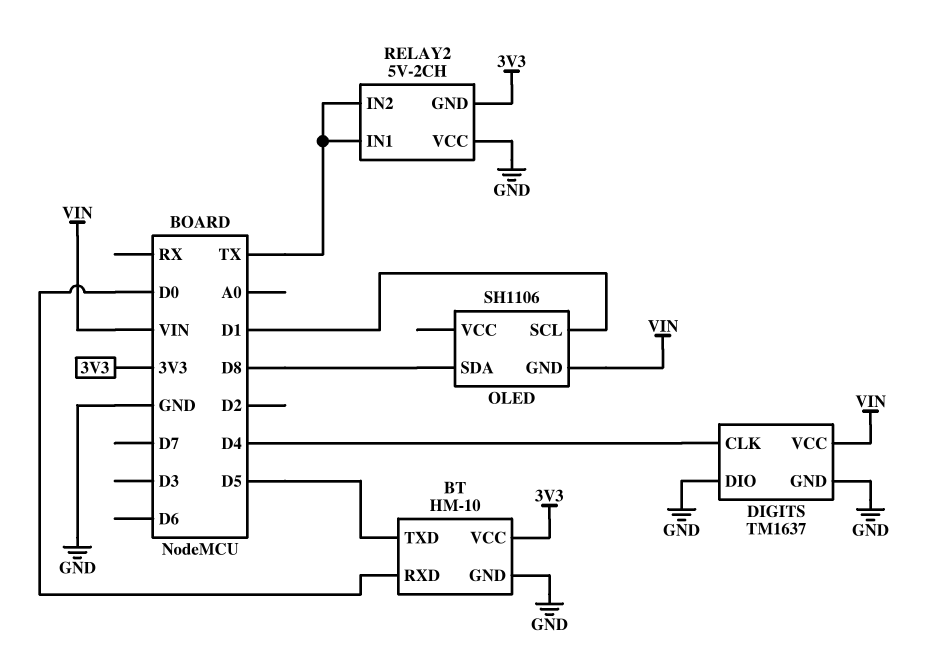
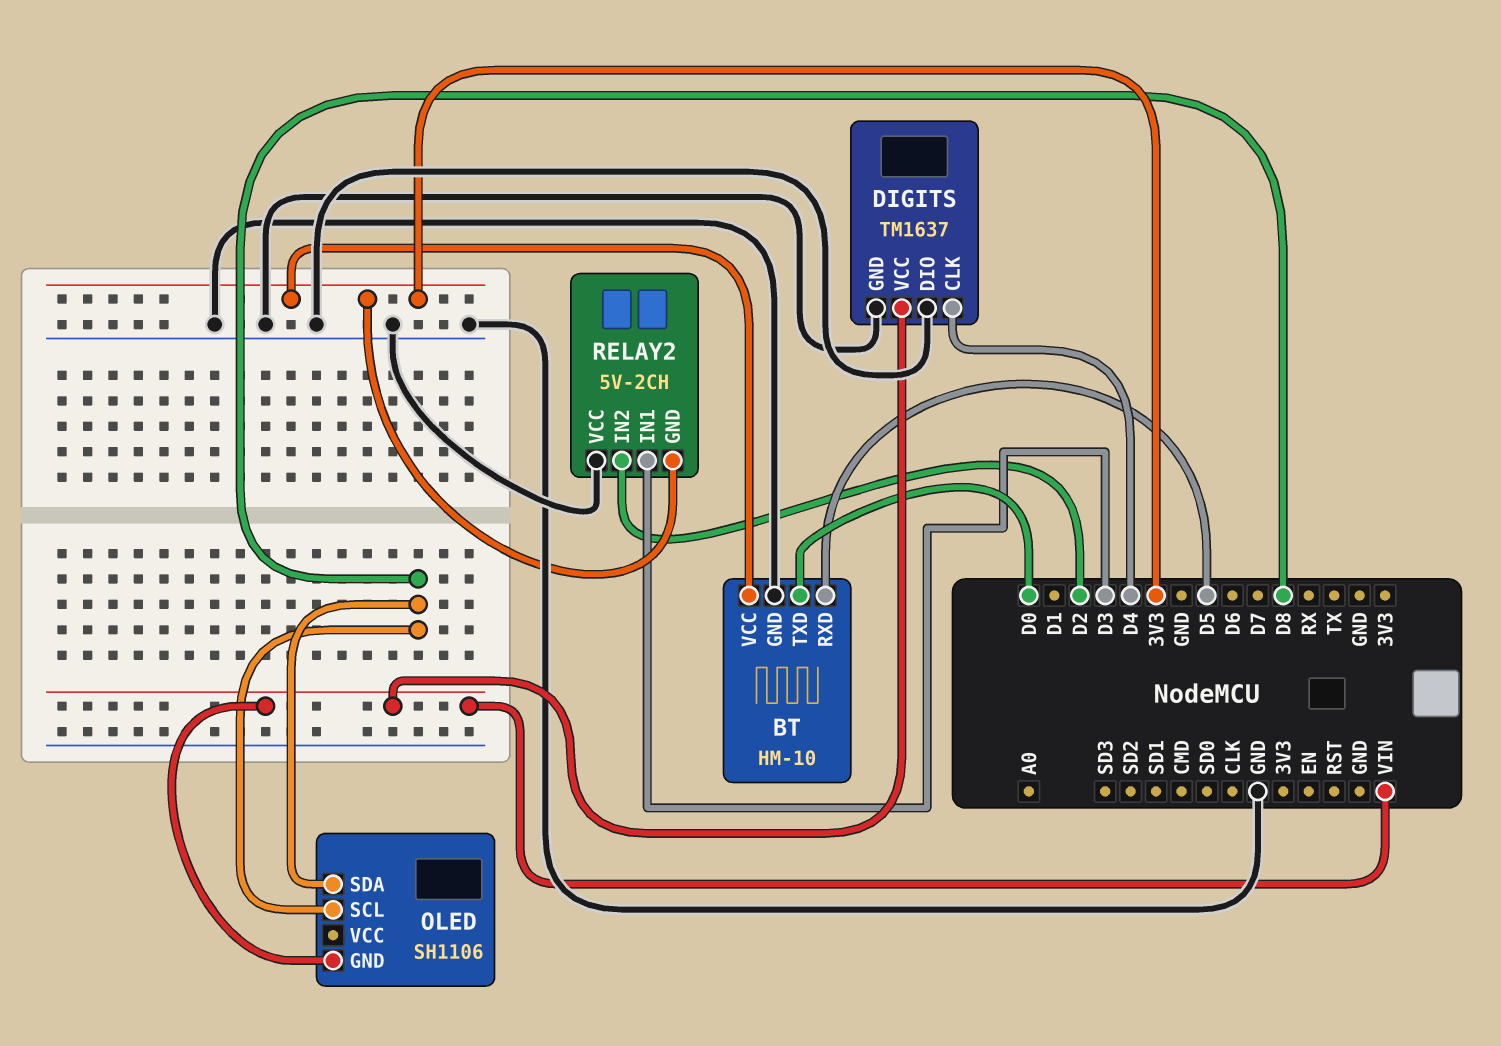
BT pin RXD: D0 -> D5
BT pin TXD: D5 -> D0
OLED pin SCL: D1 -> D8
RELAY2 pin IN1: TX -> D3
RELAY2 pin IN2: TX -> D2

